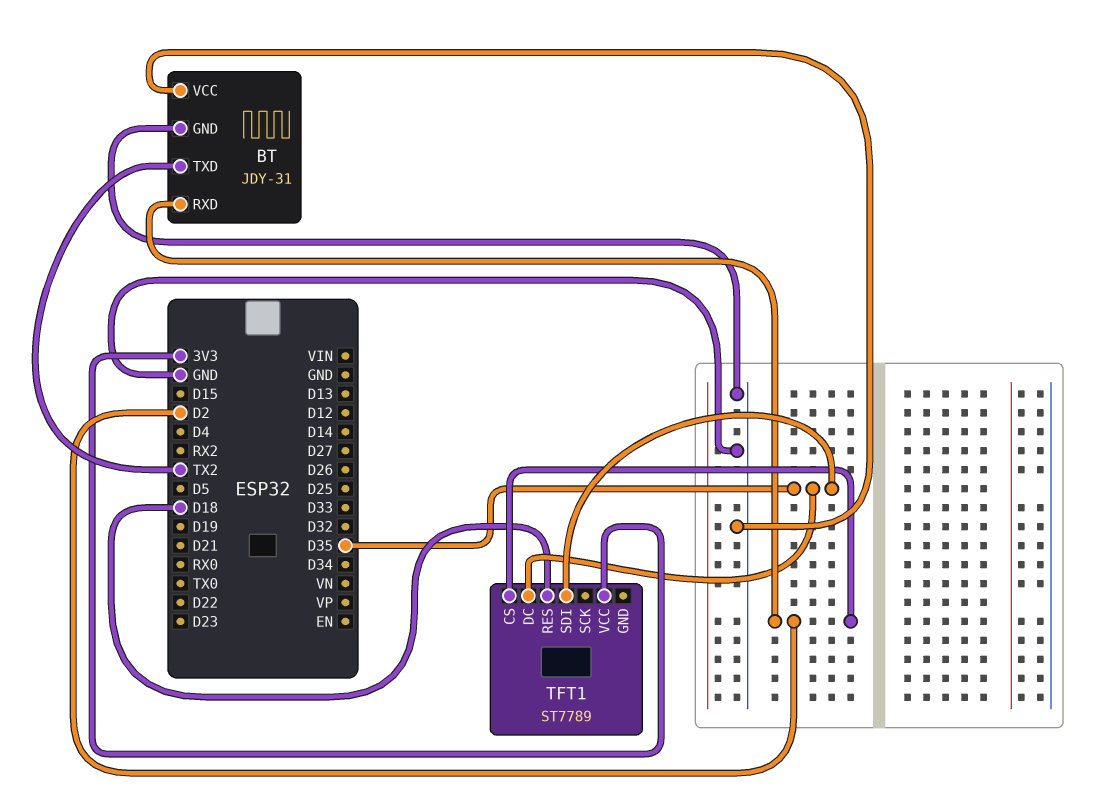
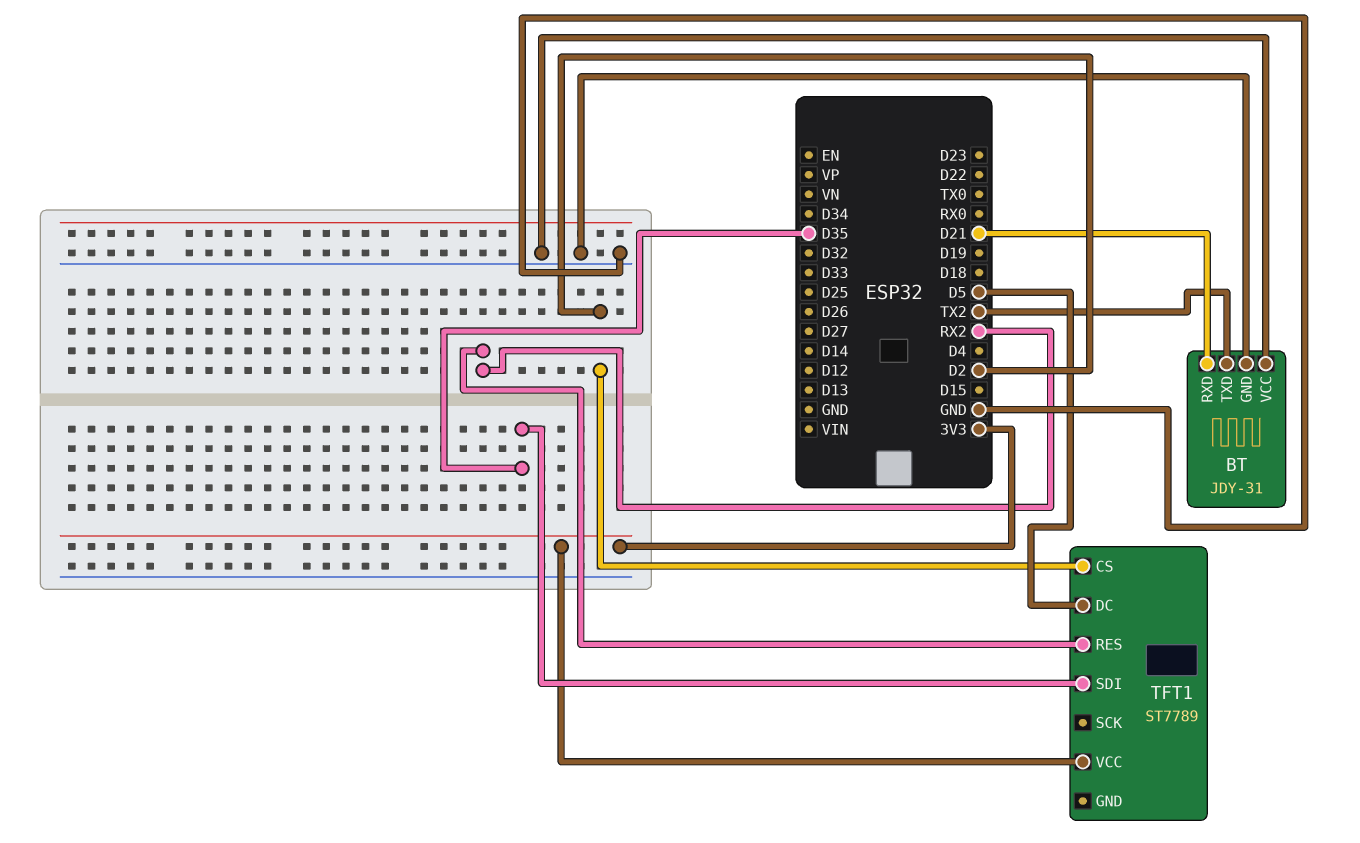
BT pin RXD: D2 -> D21
TFT1 pin DC: D35 -> D5
TFT1 pin RES: D18 -> RX2

